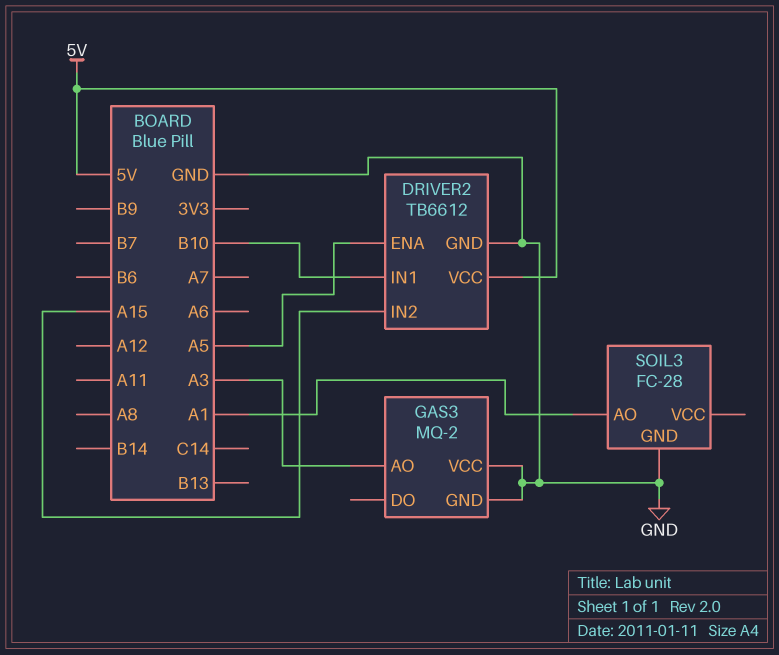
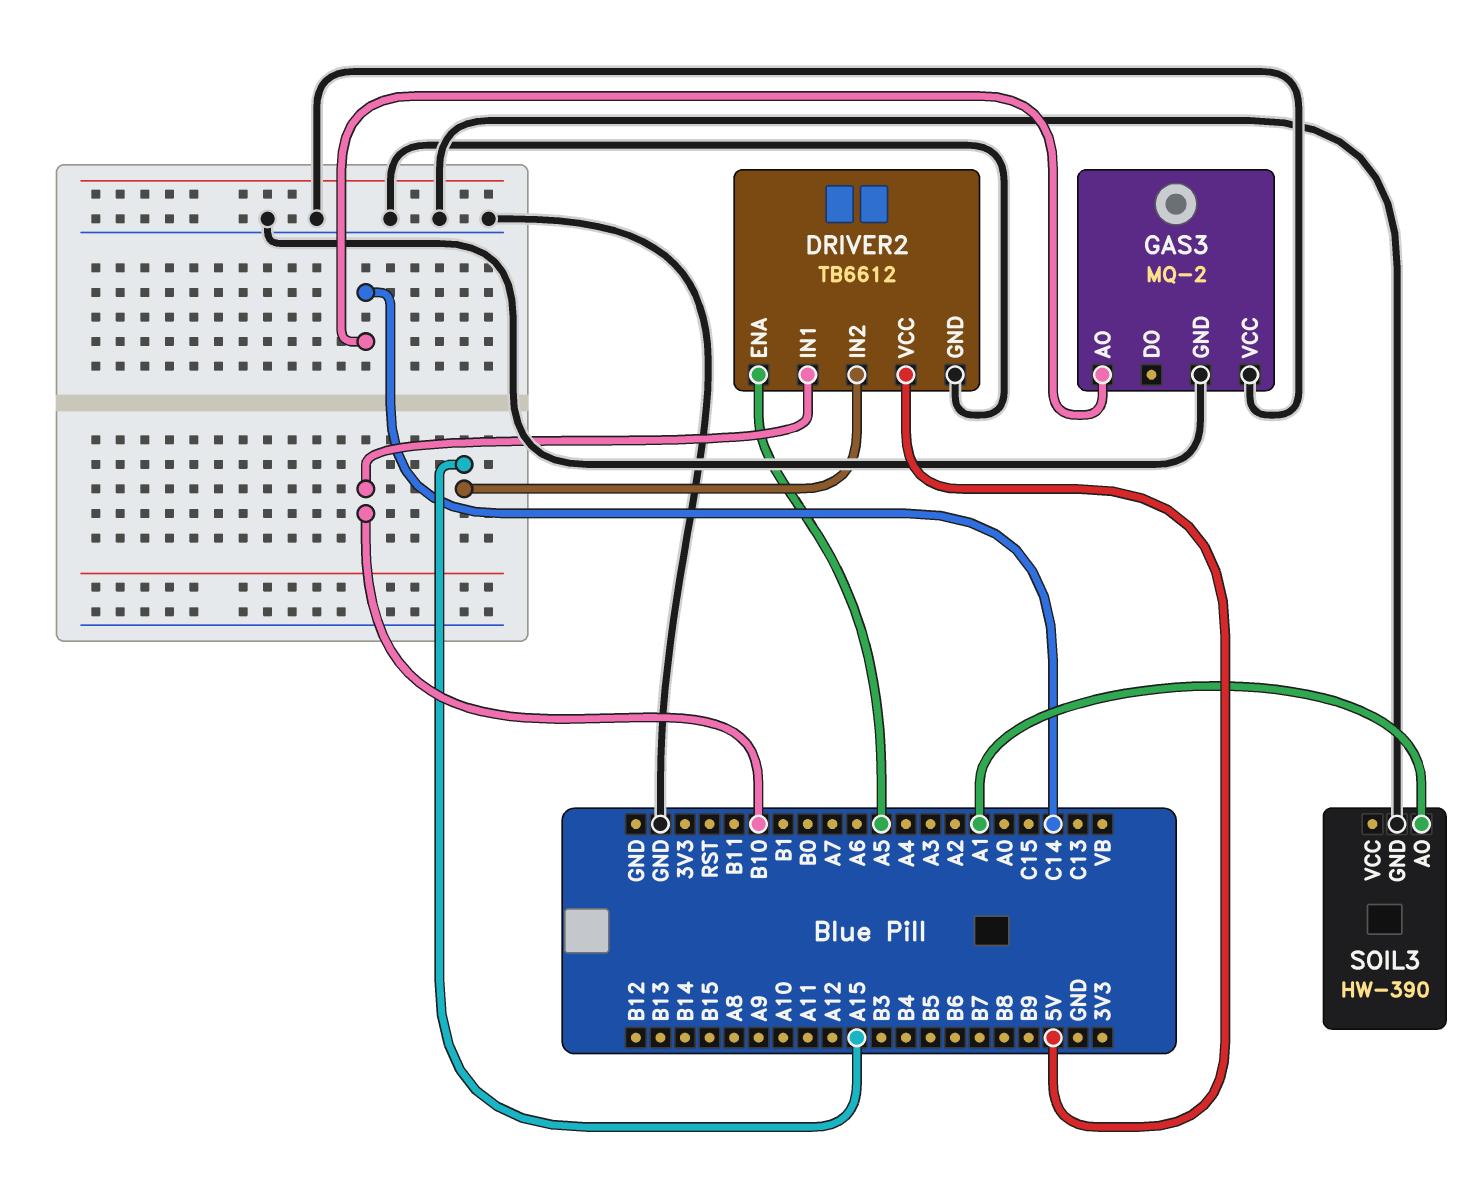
GAS3 pin AO: A3 -> C14
SOIL3: FC-28 -> HW-390

